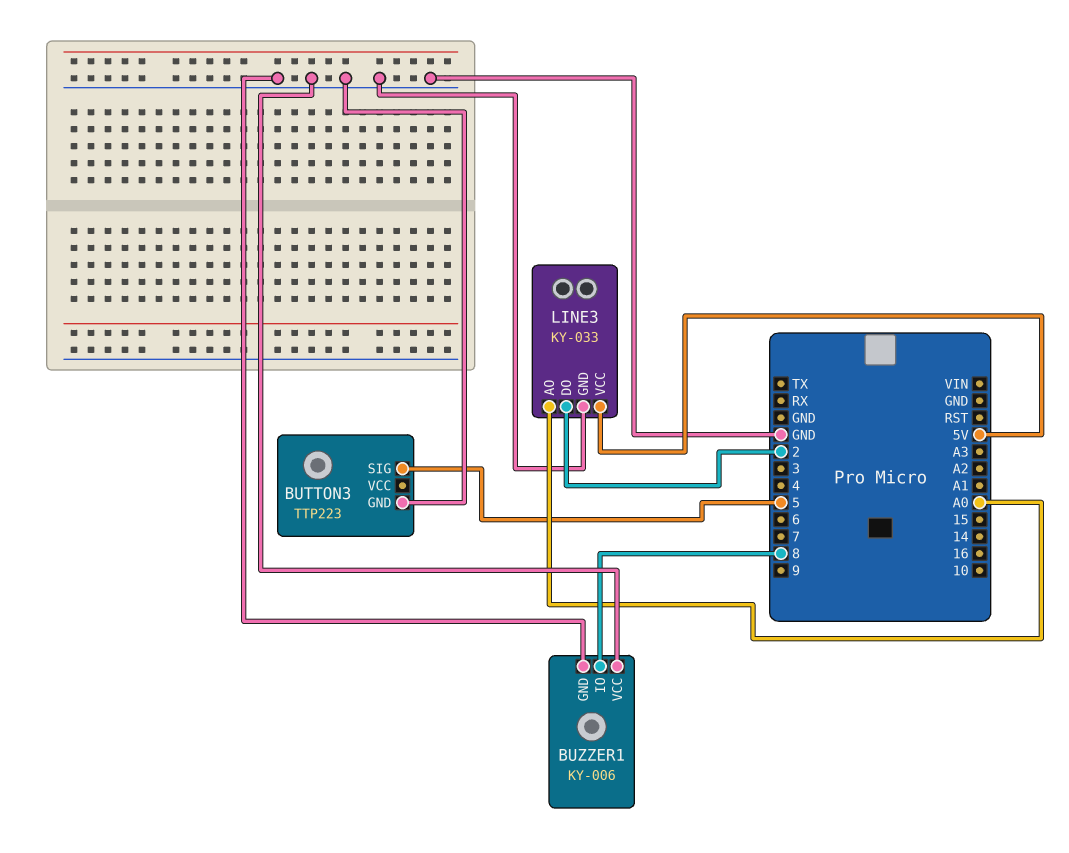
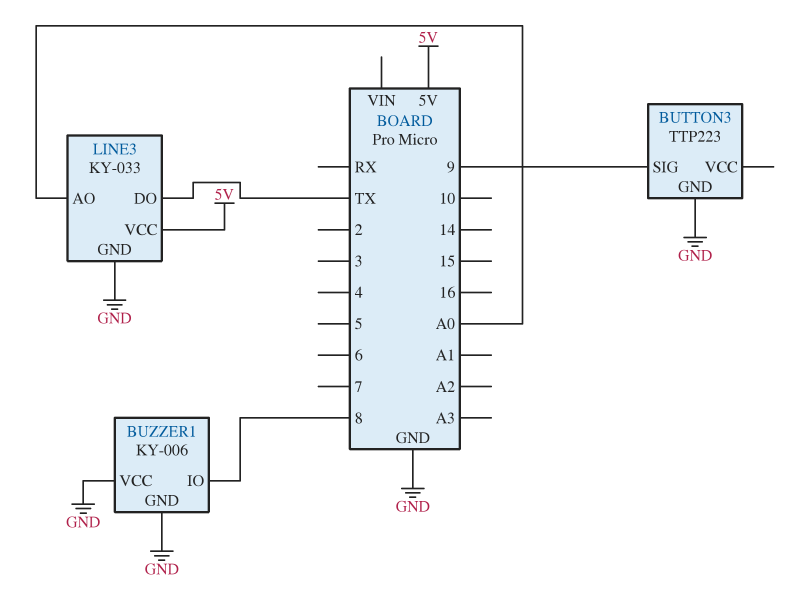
BUTTON3 pin SIG: 5 -> 9
LINE3 pin DO: 2 -> TX

